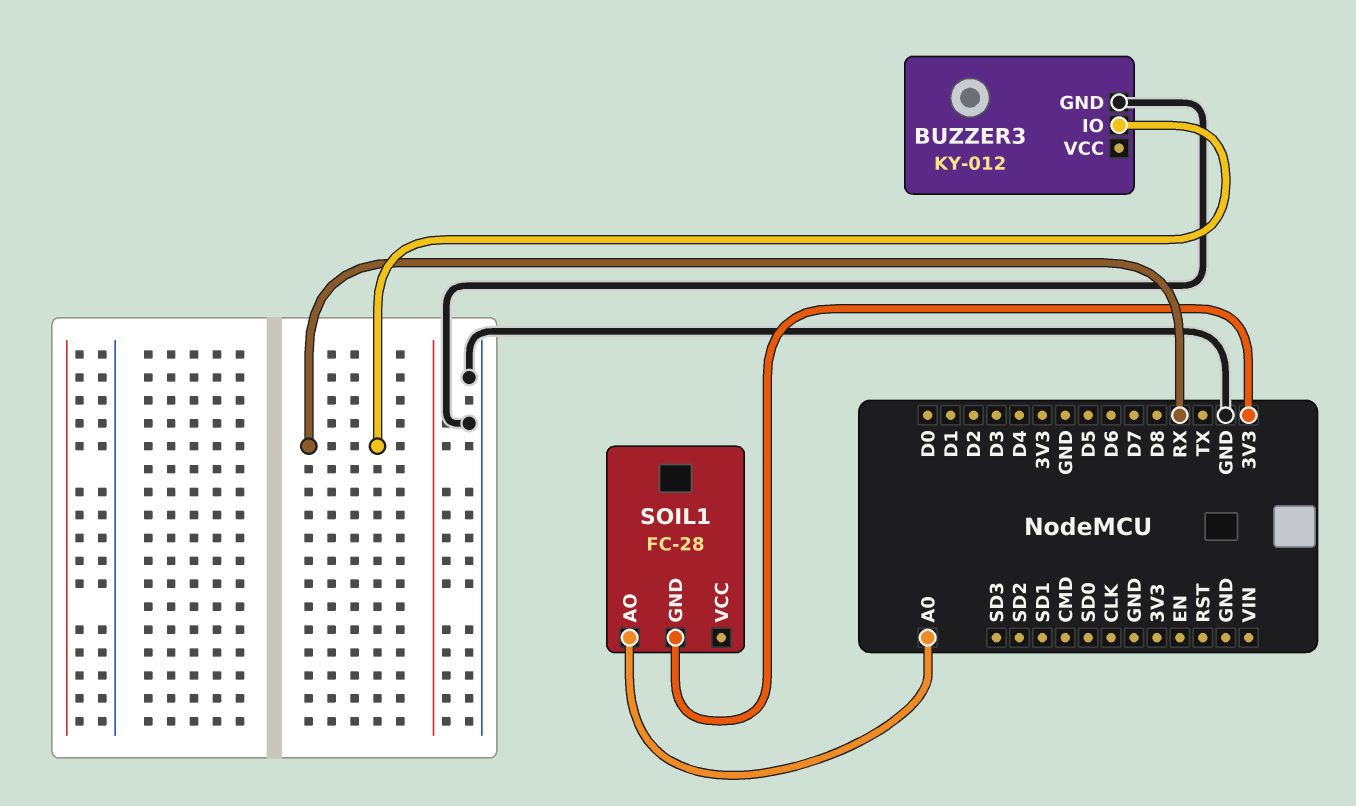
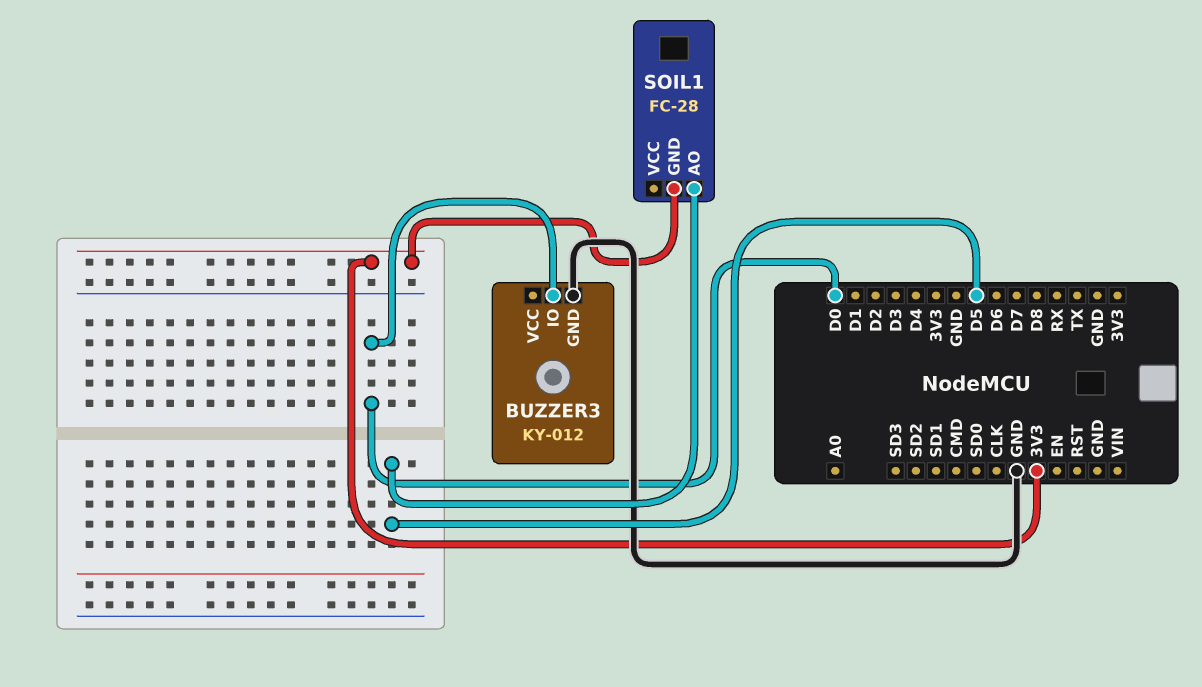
BUZZER3 pin IO: RX -> D0
SOIL1 pin AO: A0 -> D5

